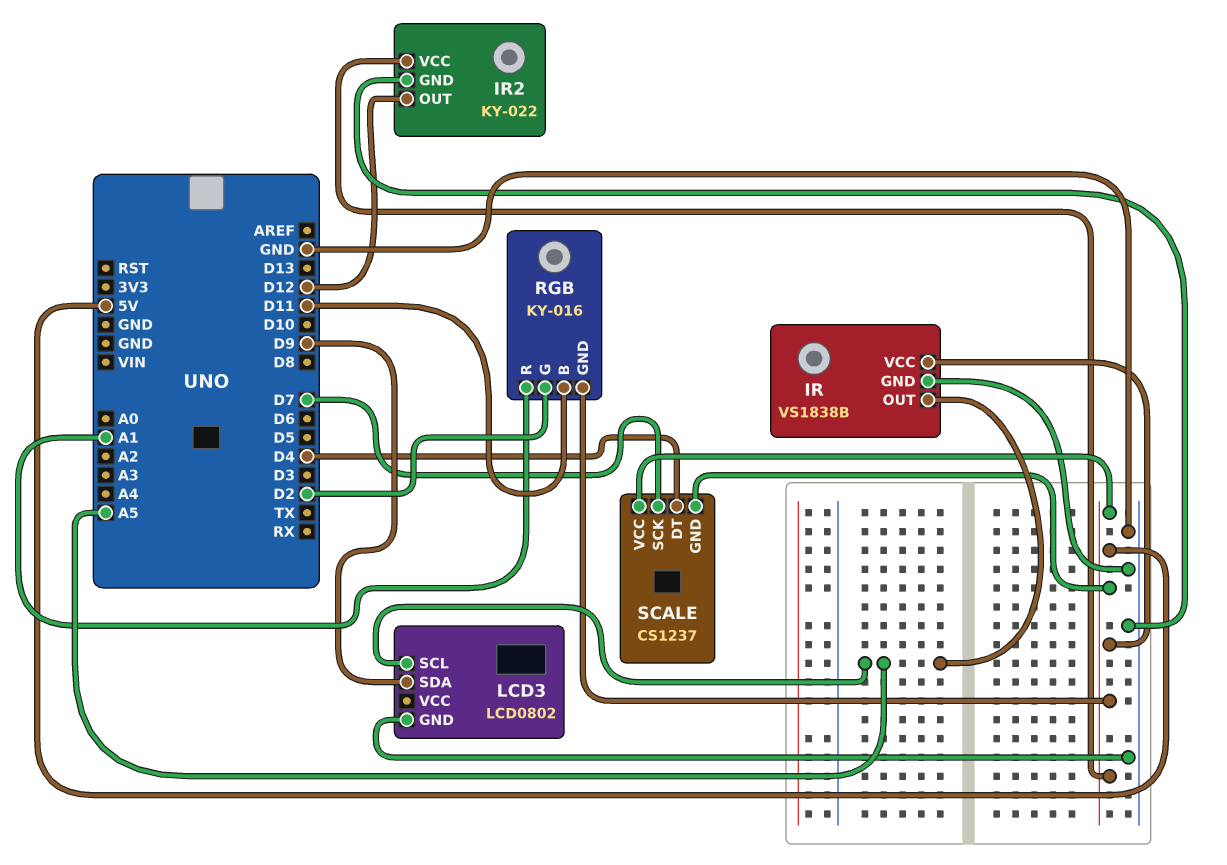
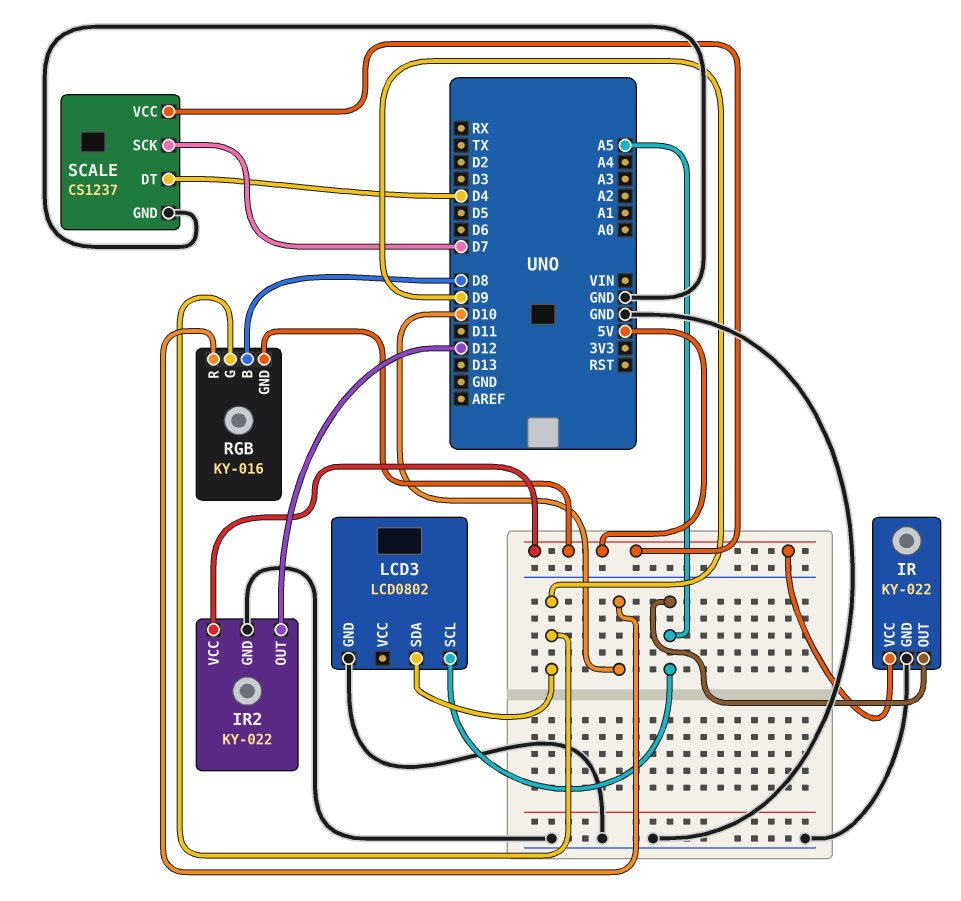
IR: VS1838B -> KY-022
RGB pin B: D11 -> D8
RGB pin G: D2 -> D9
RGB pin R: A1 -> D10
SCALE pin GND: 5V -> GND

